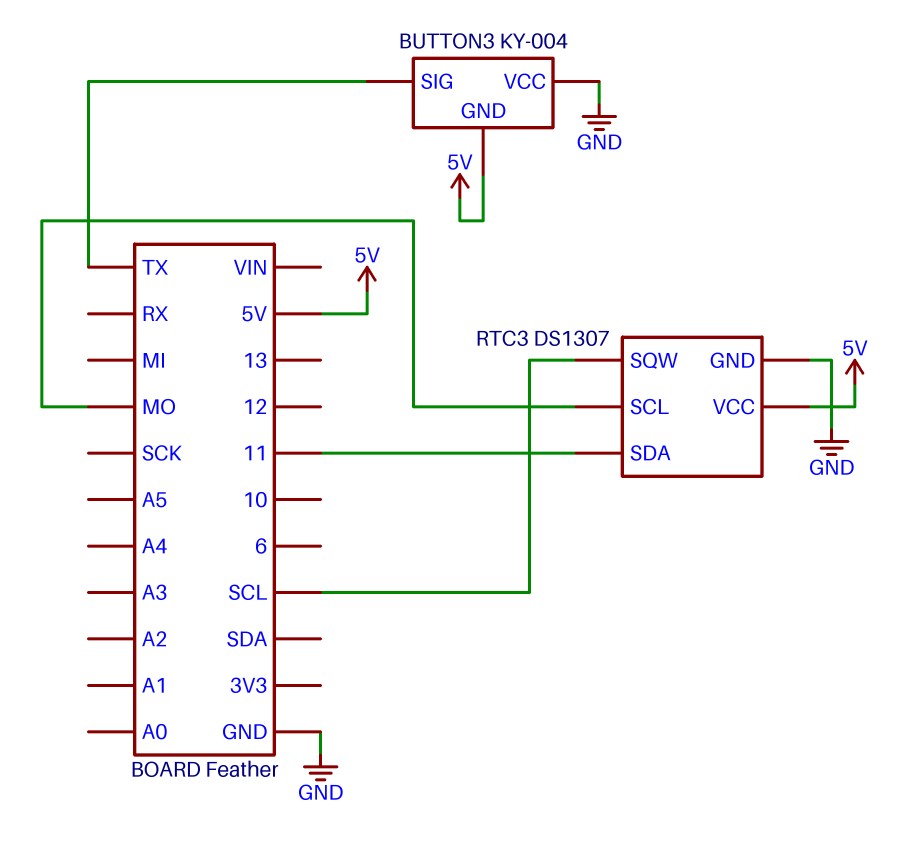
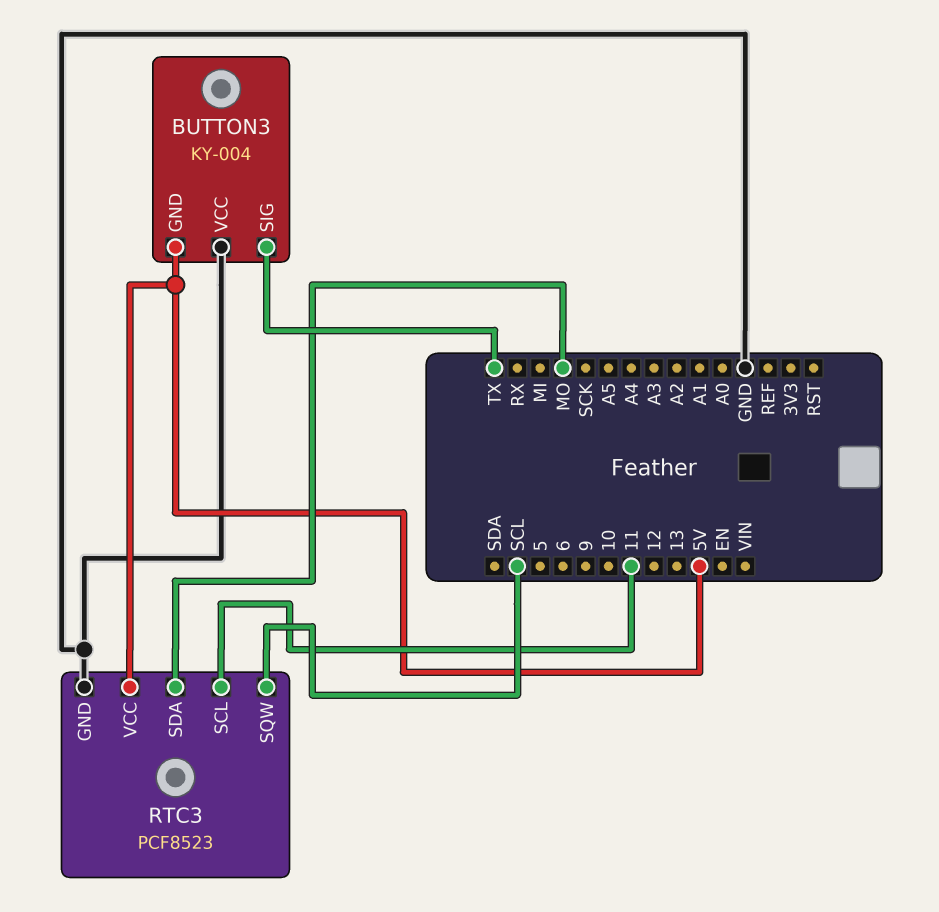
RTC3: DS1307 -> PCF8523
RTC3 pin SCL: MO -> 11
RTC3 pin SDA: 11 -> MO

